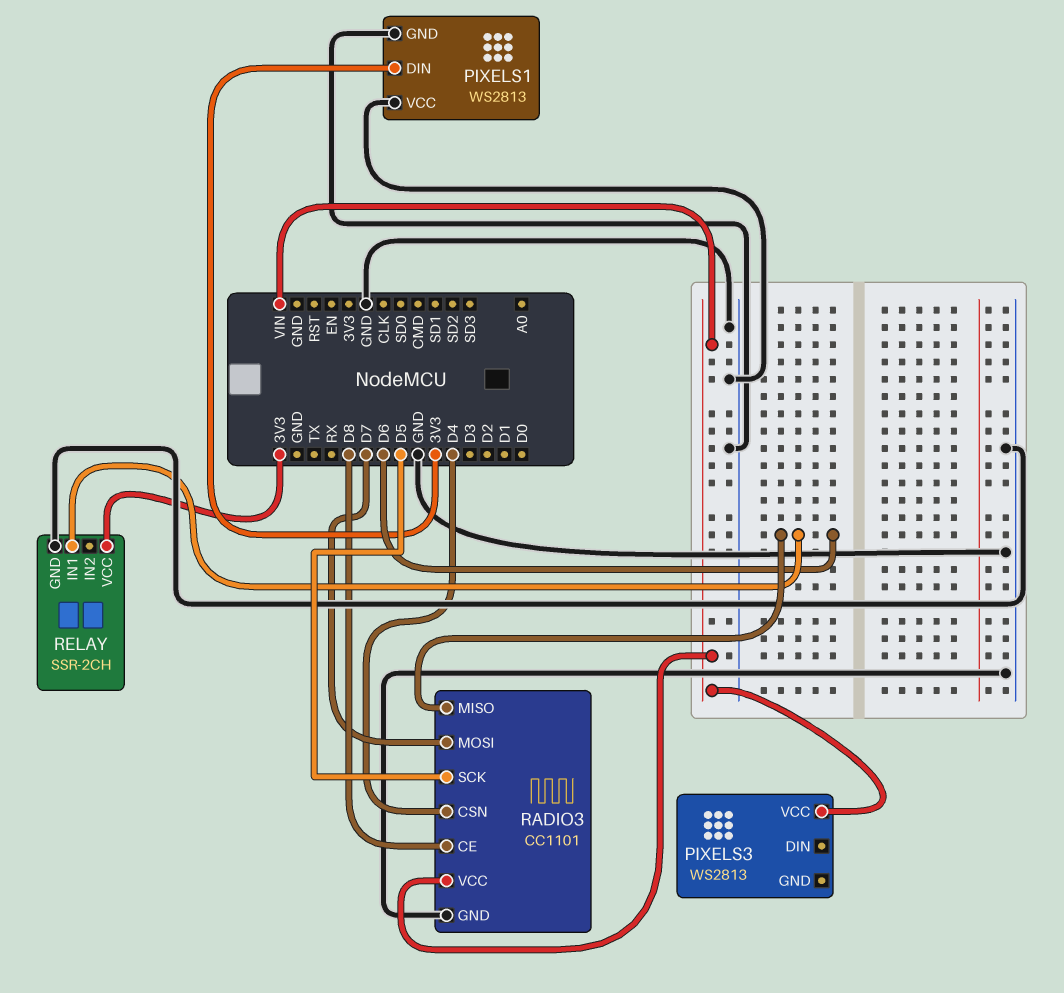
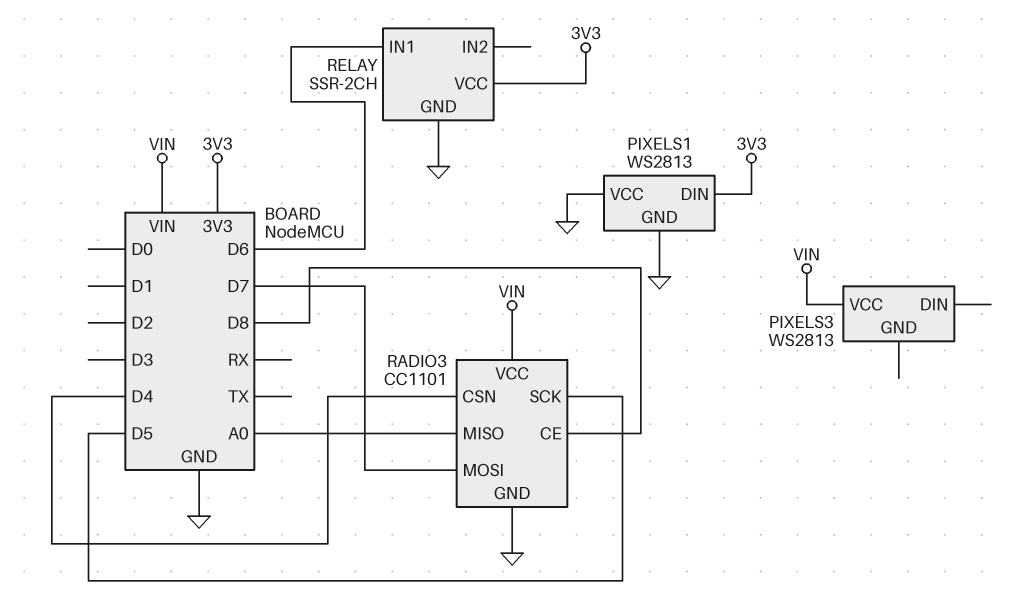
RADIO3 pin MISO: D6 -> A0

